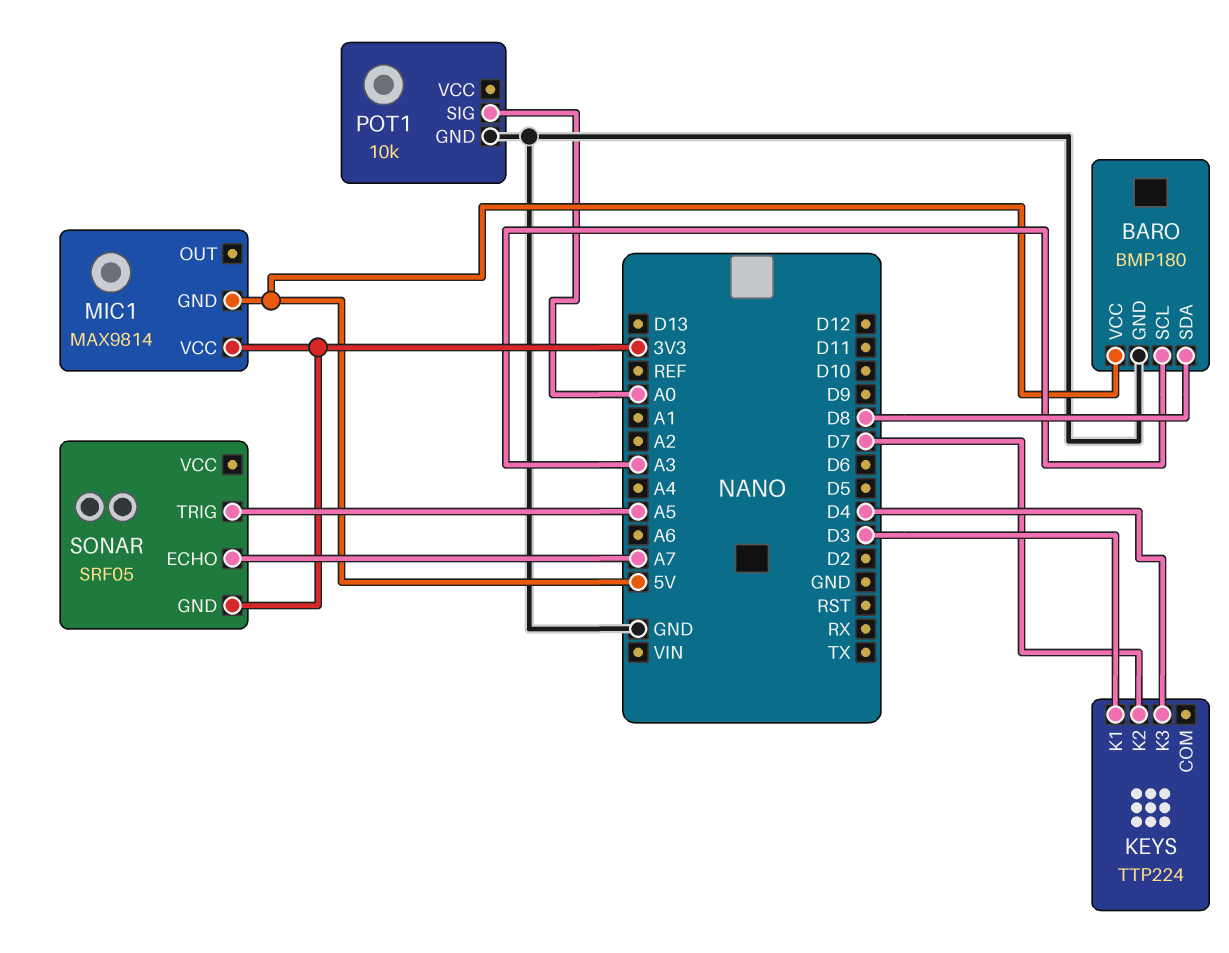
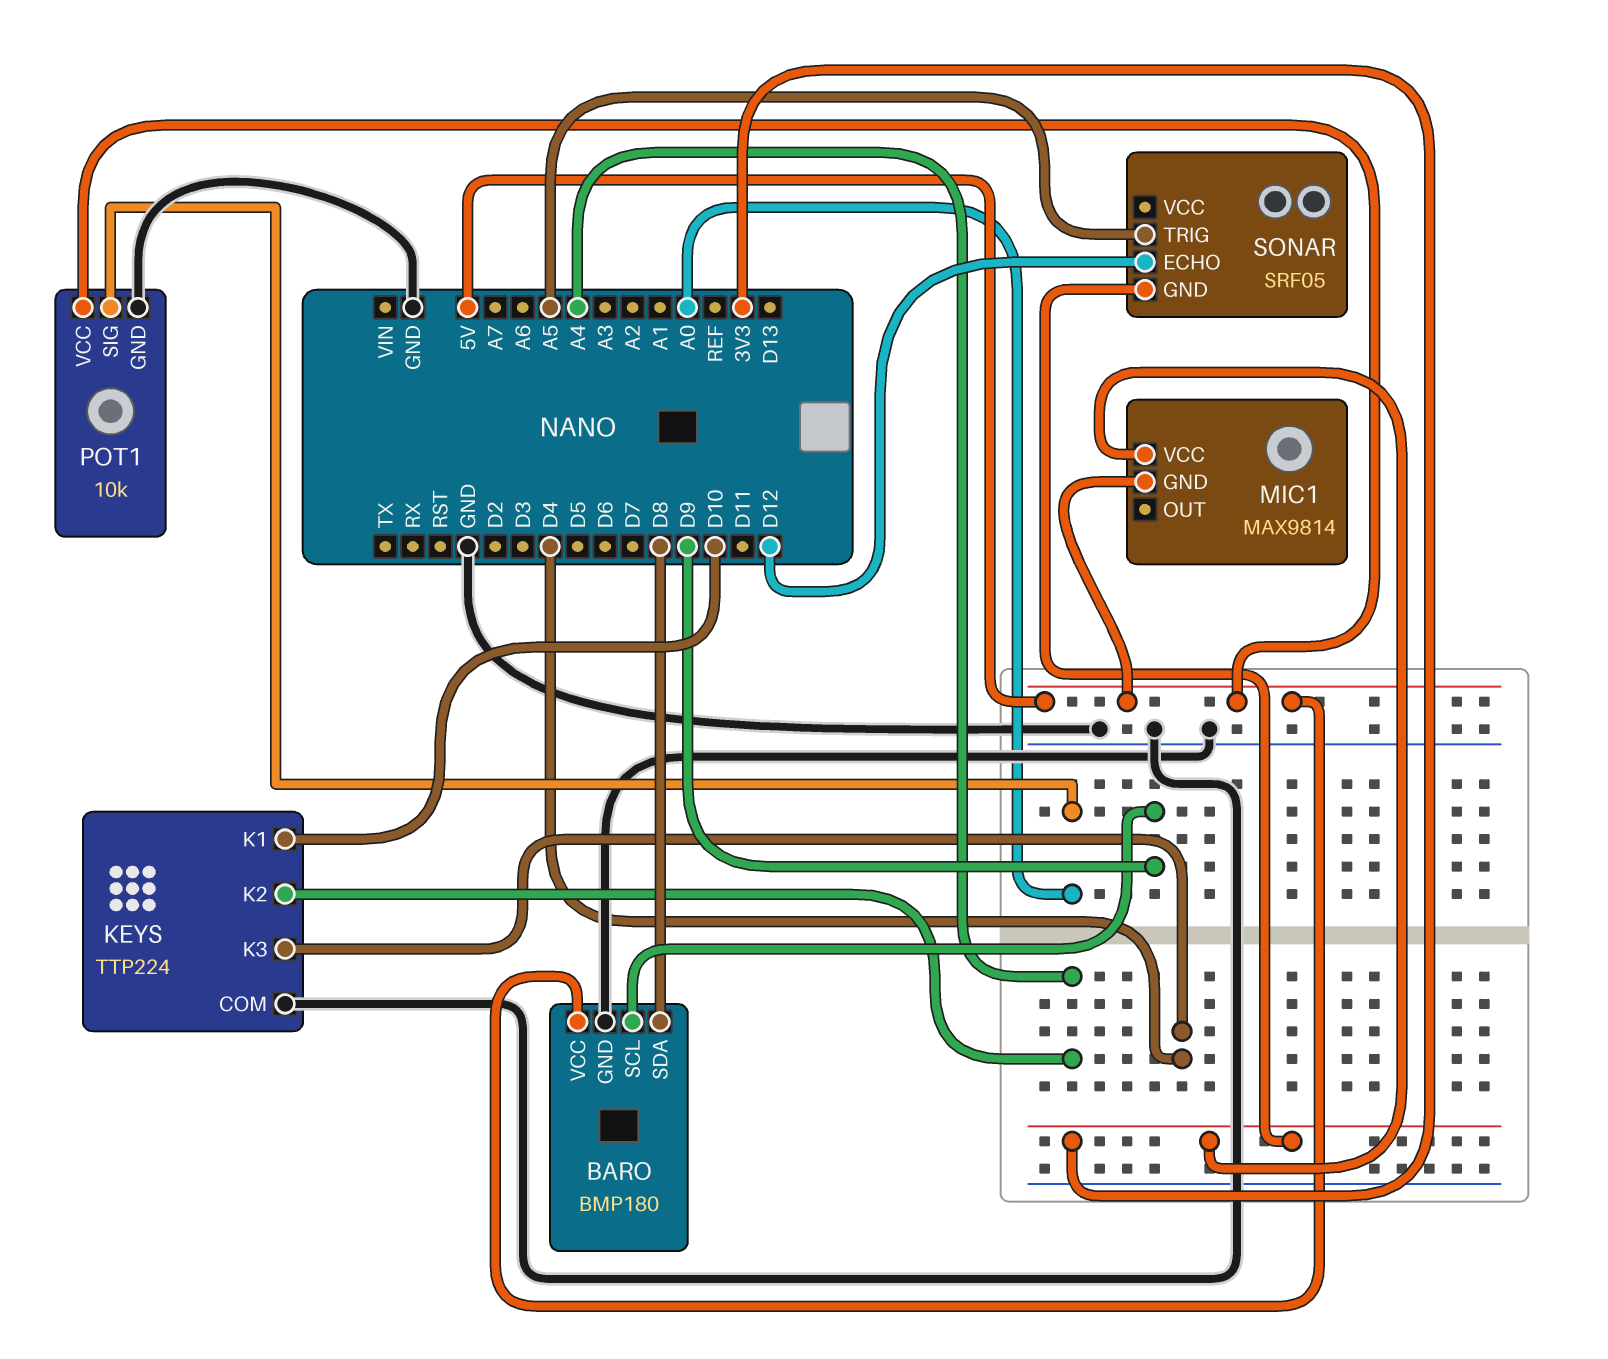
BARO pin SCL: A3 -> D9
KEYS pin COM: none -> GND
KEYS pin K1: D3 -> D10
KEYS pin K2: D7 -> A4
POT1 pin VCC: none -> 5V
SONAR pin ECHO: A7 -> D12

